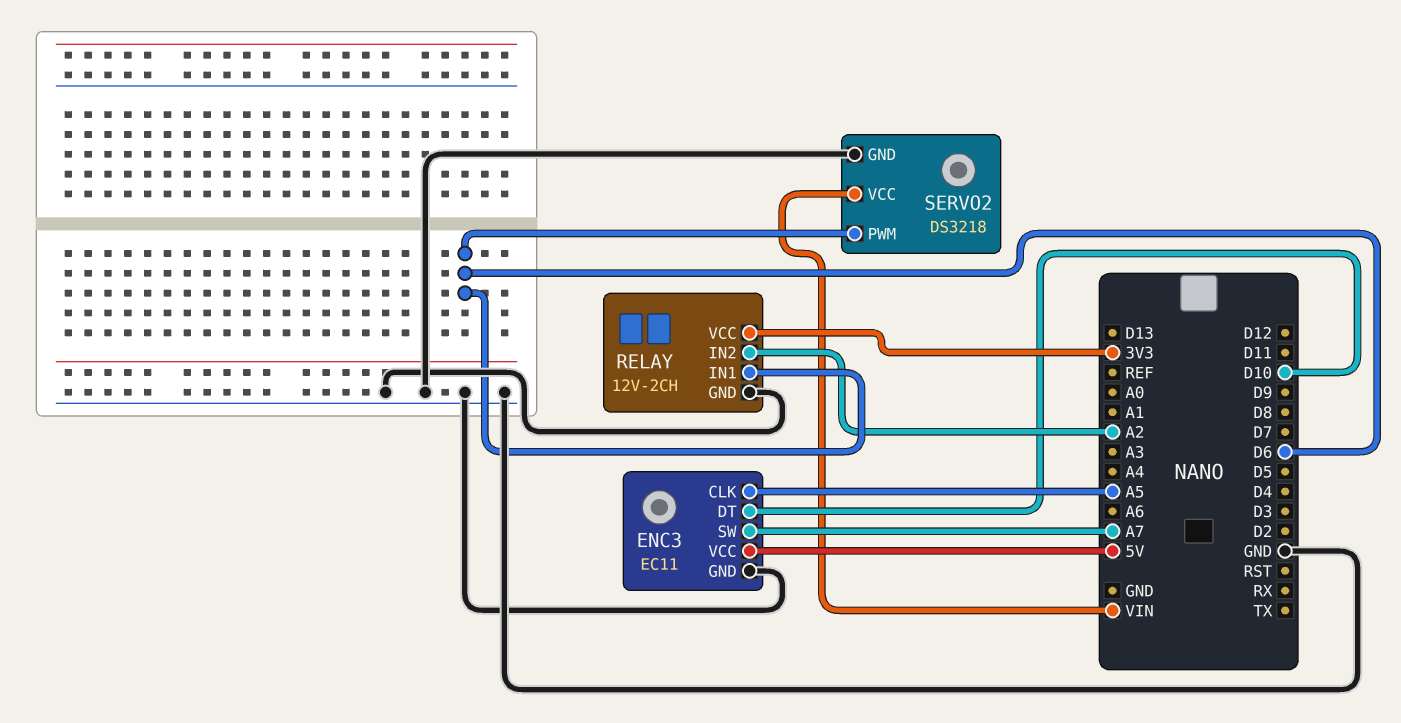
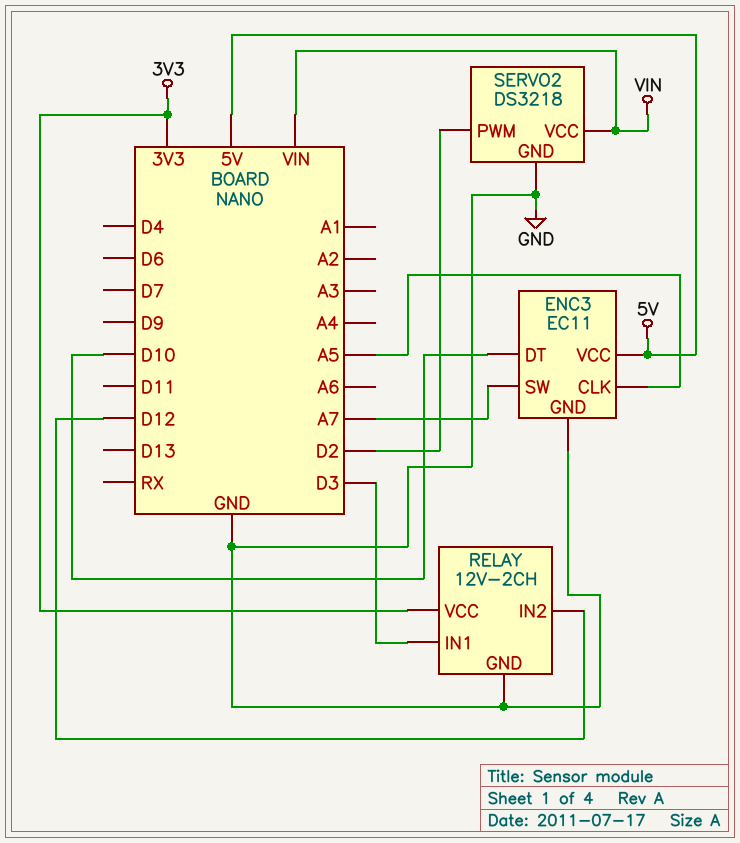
RELAY pin IN1: D6 -> D3
RELAY pin IN2: A2 -> D12
SERVO2 pin PWM: D6 -> D2

